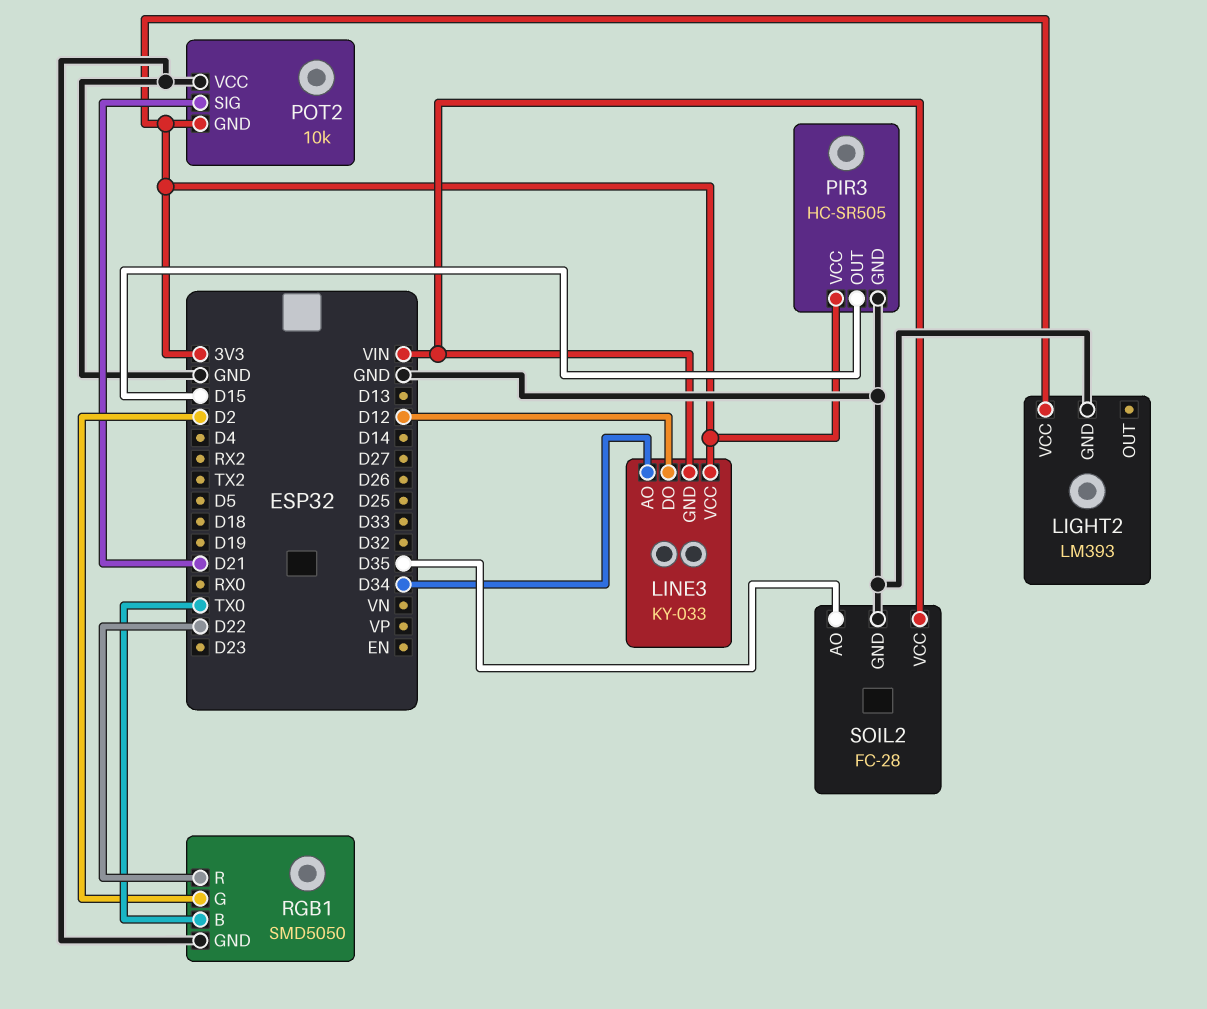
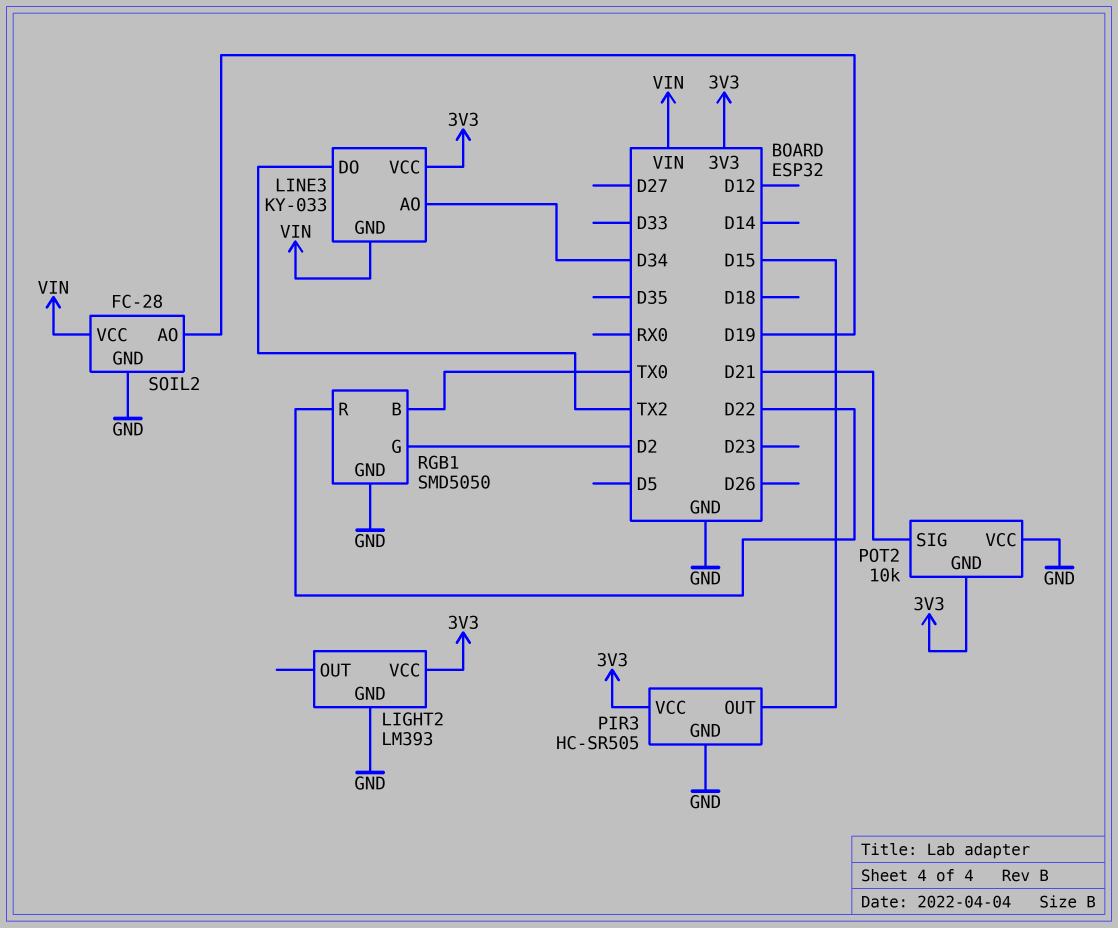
LINE3 pin DO: D12 -> TX2
SOIL2 pin AO: D35 -> D19

